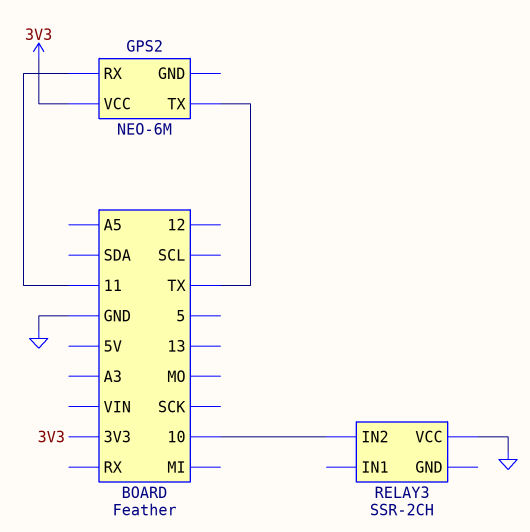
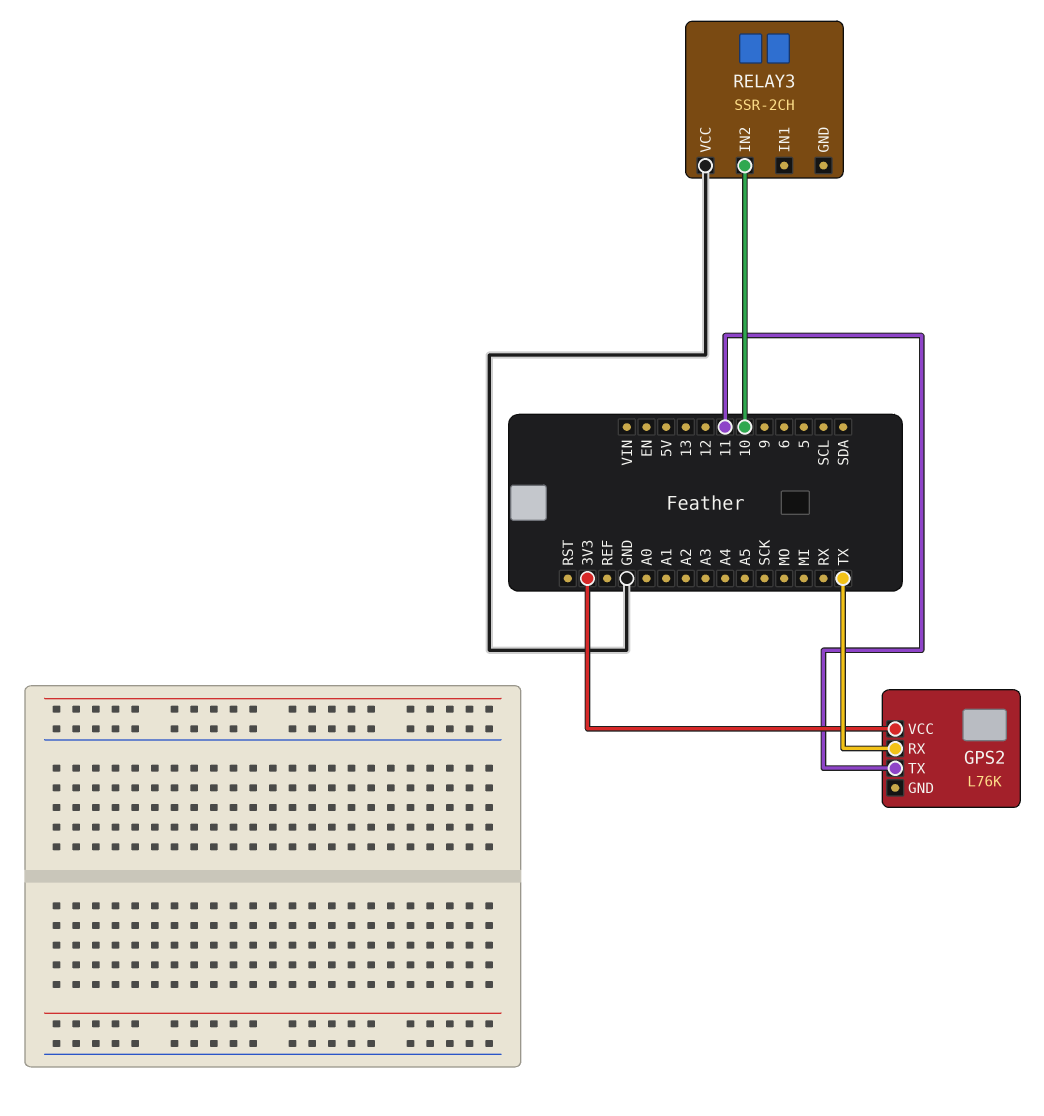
GPS2: NEO-6M -> L76K
GPS2 pin RX: 11 -> TX
GPS2 pin TX: TX -> 11

